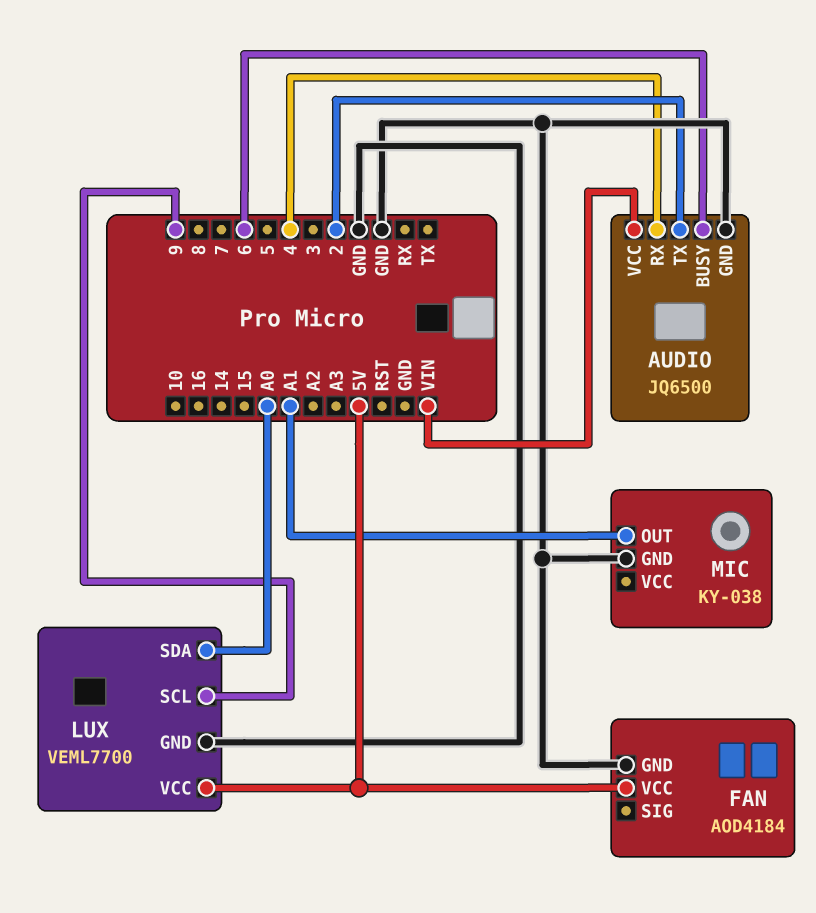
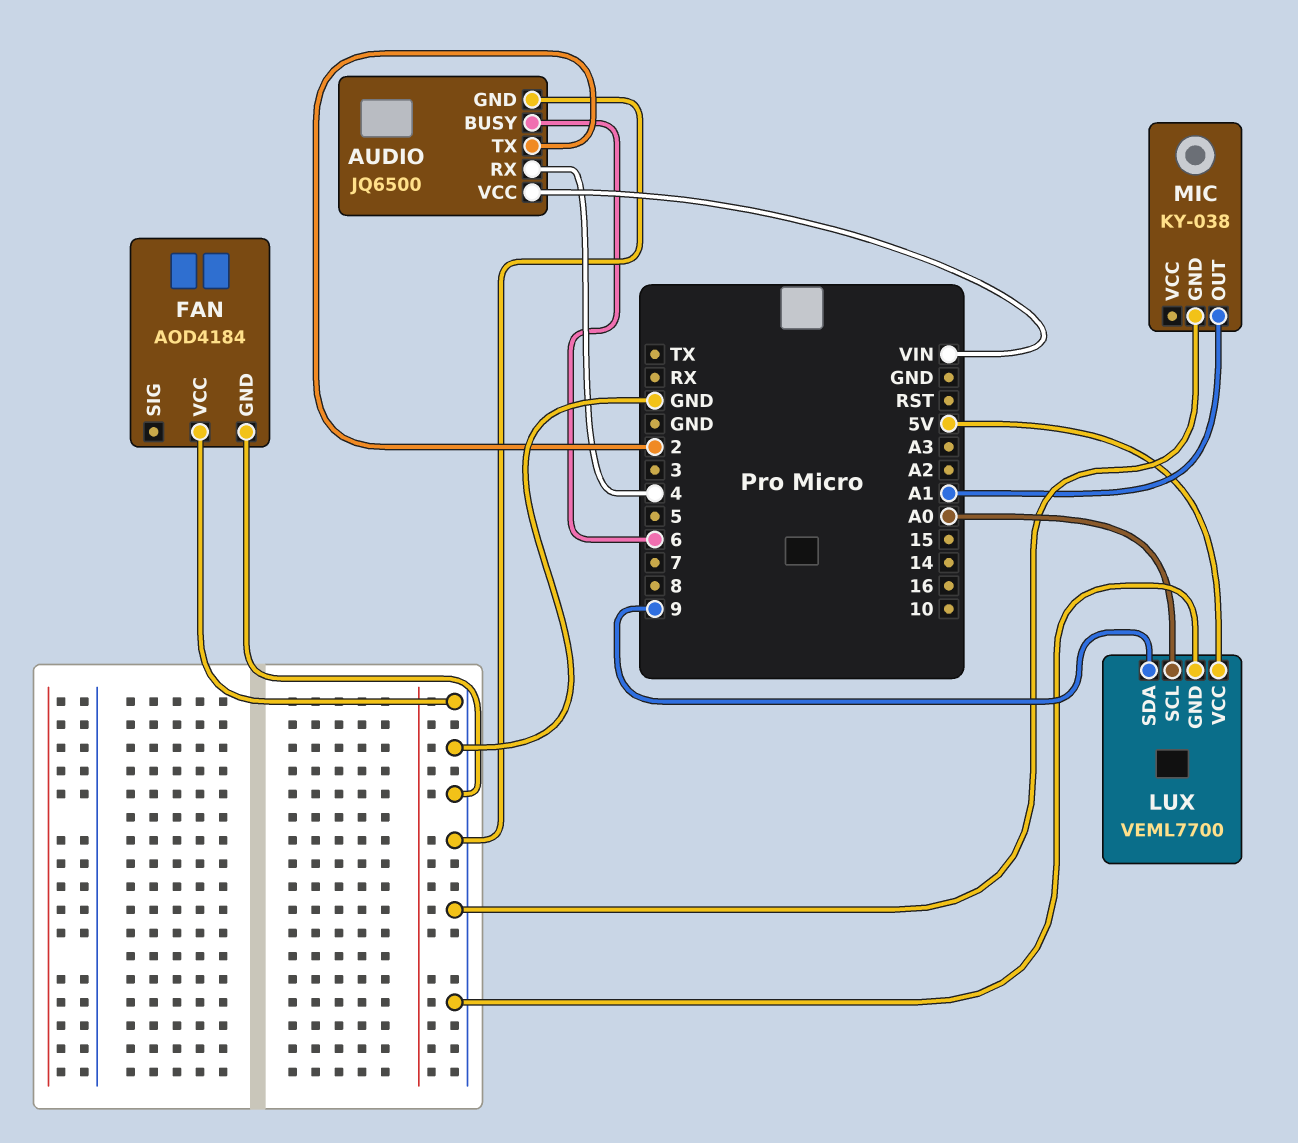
FAN pin VCC: 5V -> GND
LUX pin SCL: 9 -> A0
LUX pin SDA: A0 -> 9

